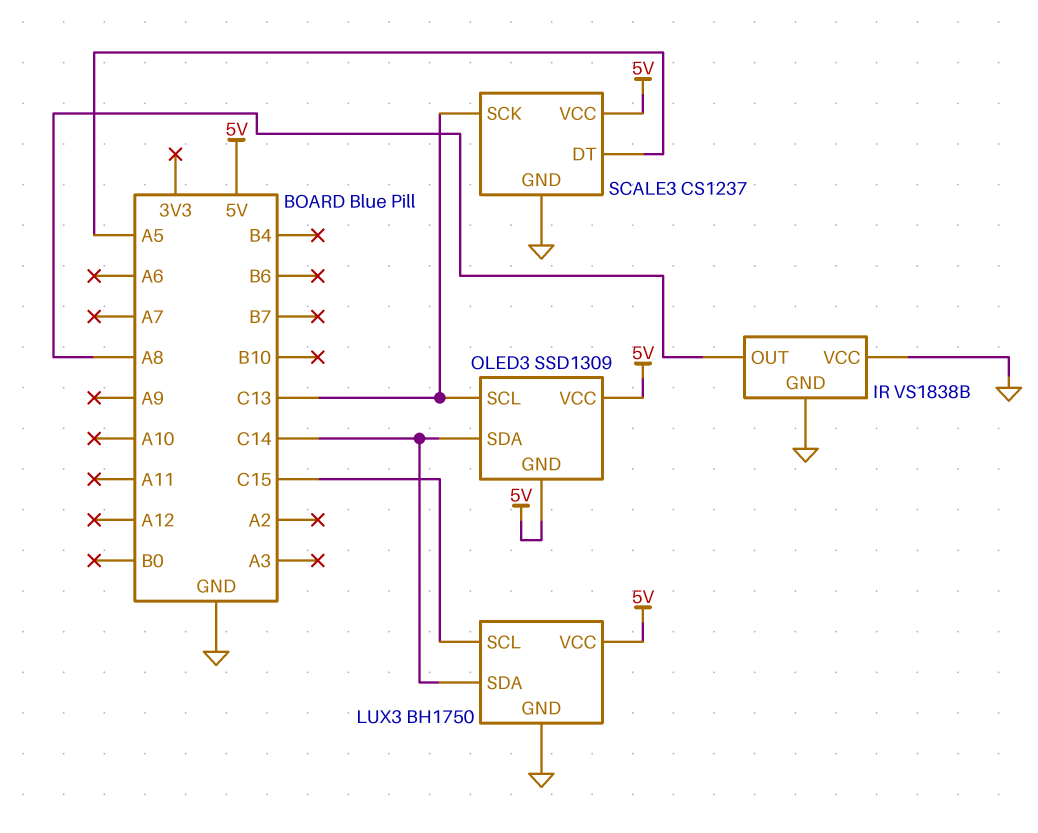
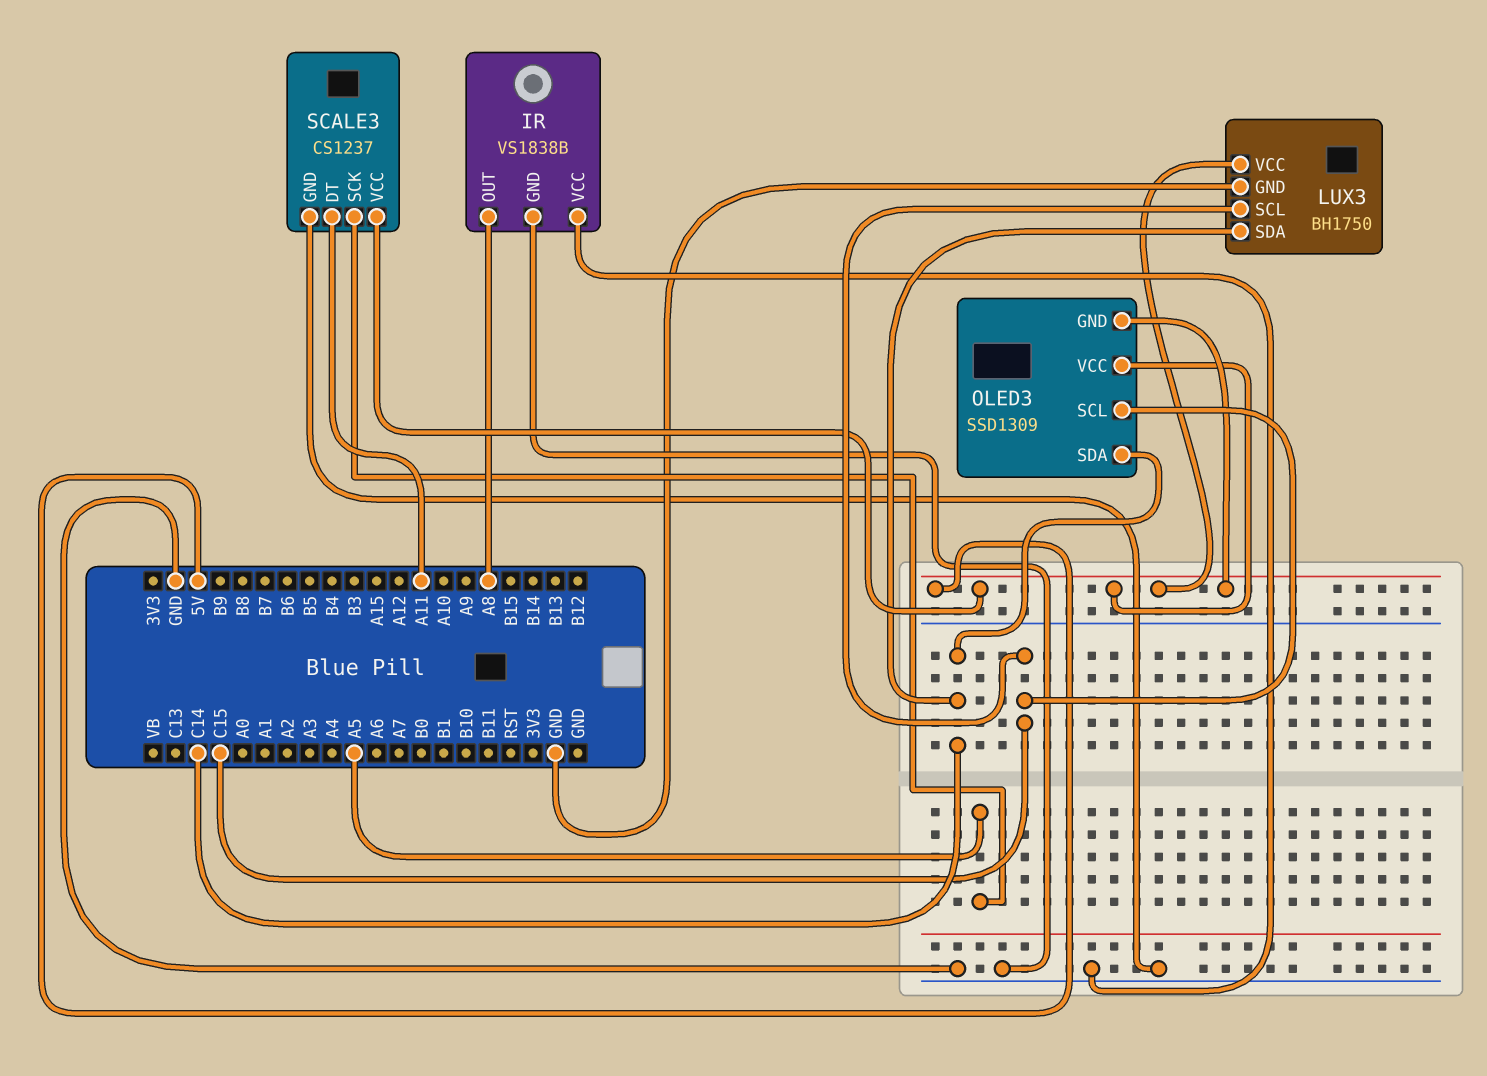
OLED3 pin SCL: C13 -> C15
SCALE3 pin DT: A5 -> A11
SCALE3 pin SCK: C13 -> A5

